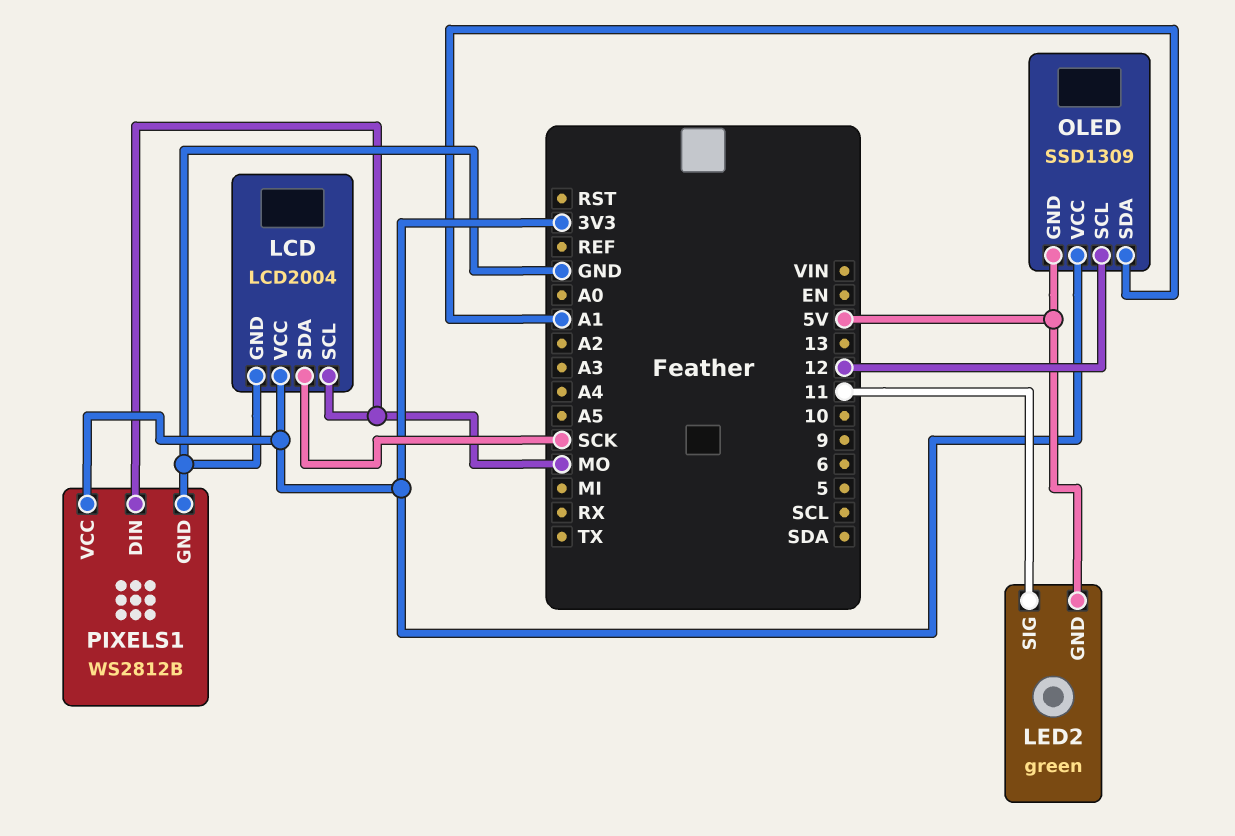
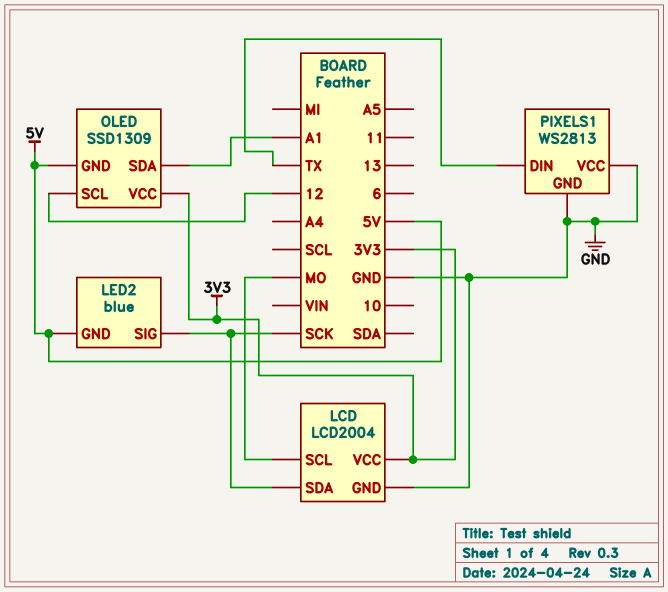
LED2: green -> blue
LED2 pin SIG: 11 -> SCK
PIXELS1: WS2812B -> WS2813
PIXELS1 pin DIN: MO -> TX
PIXELS1 pin VCC: 3V3 -> GND

